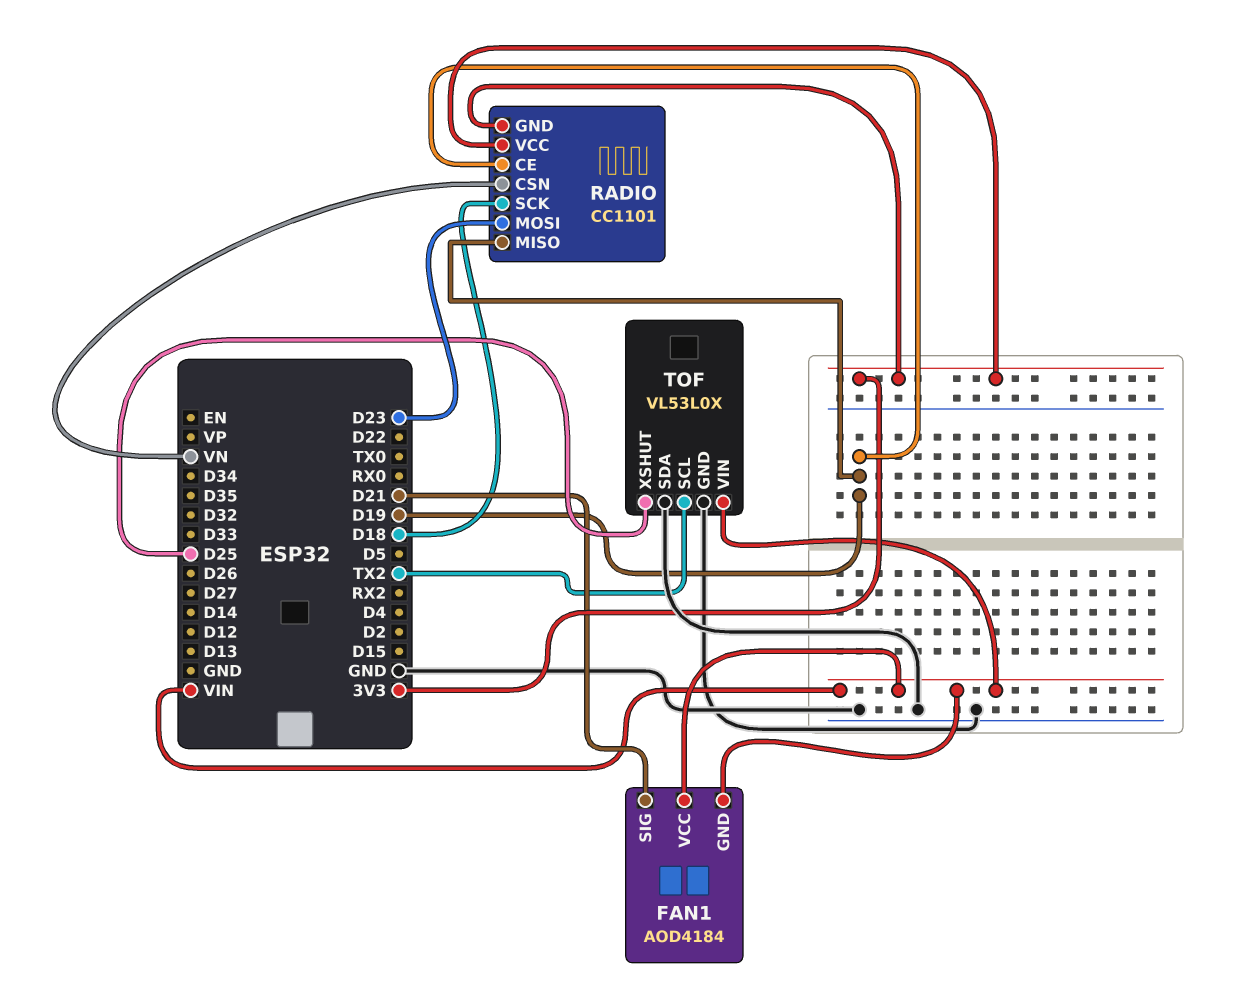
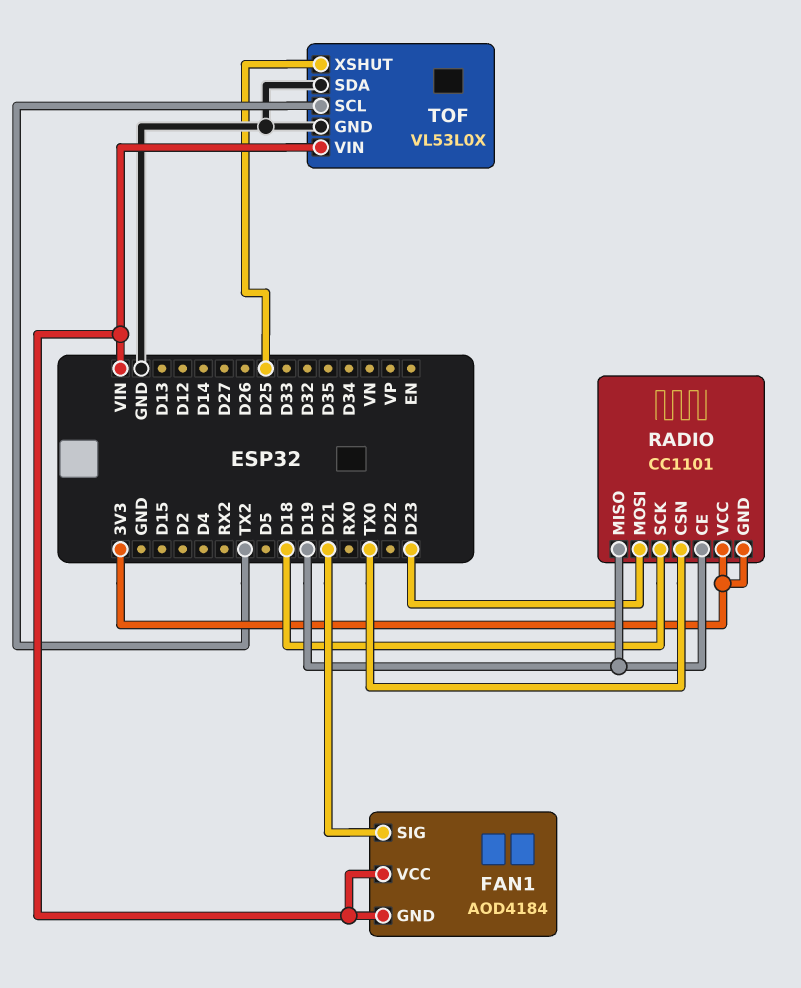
RADIO pin CSN: VN -> TX0

